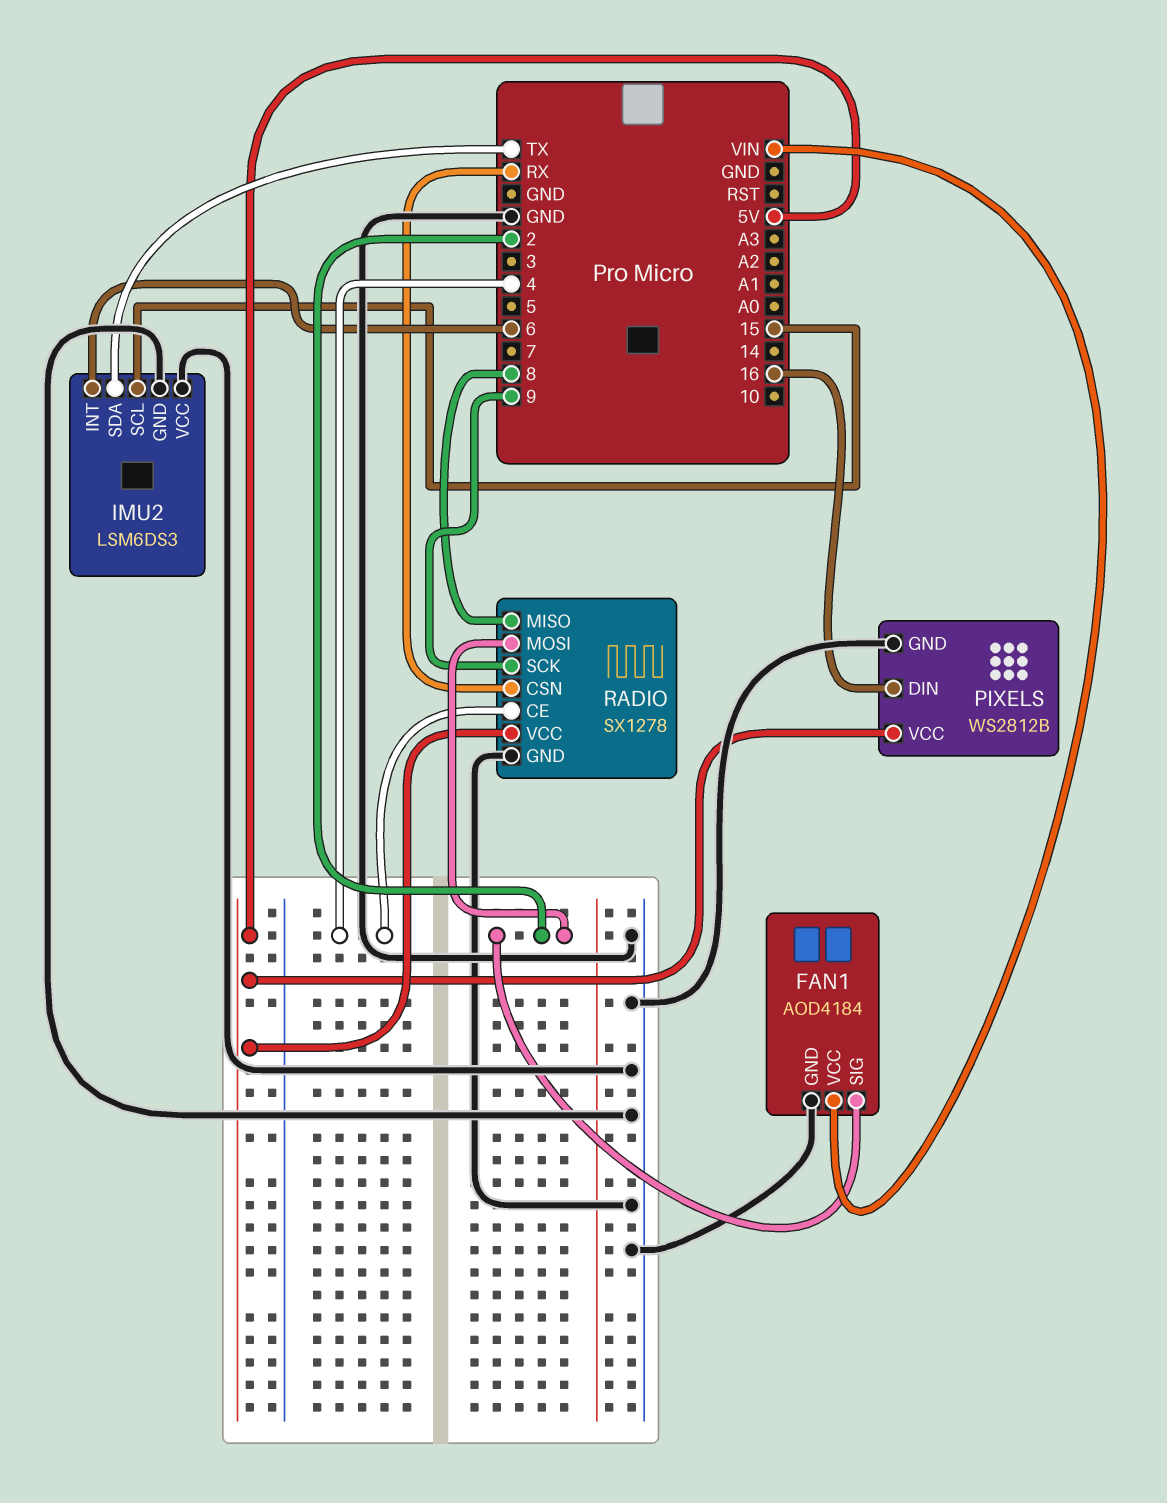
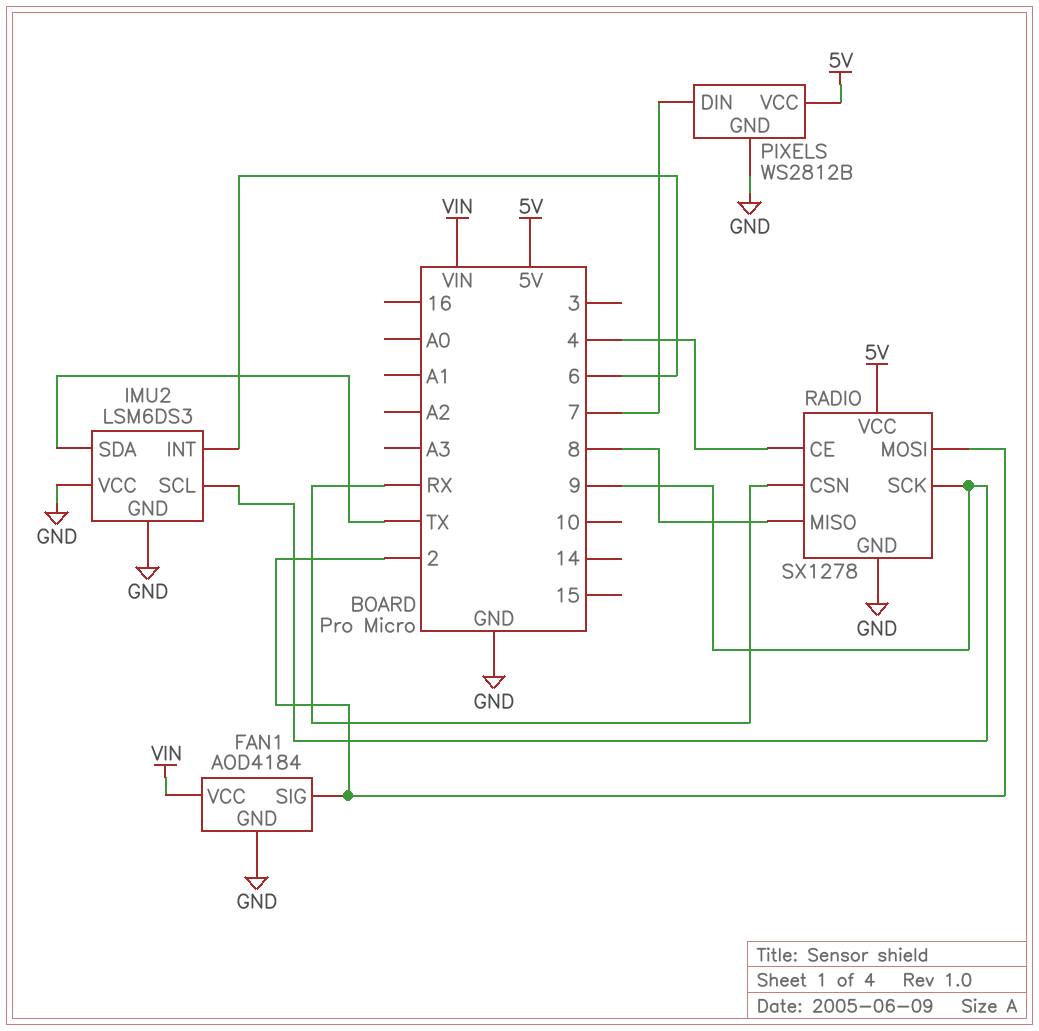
IMU2 pin SCL: 15 -> 9
PIXELS pin DIN: 16 -> 7

